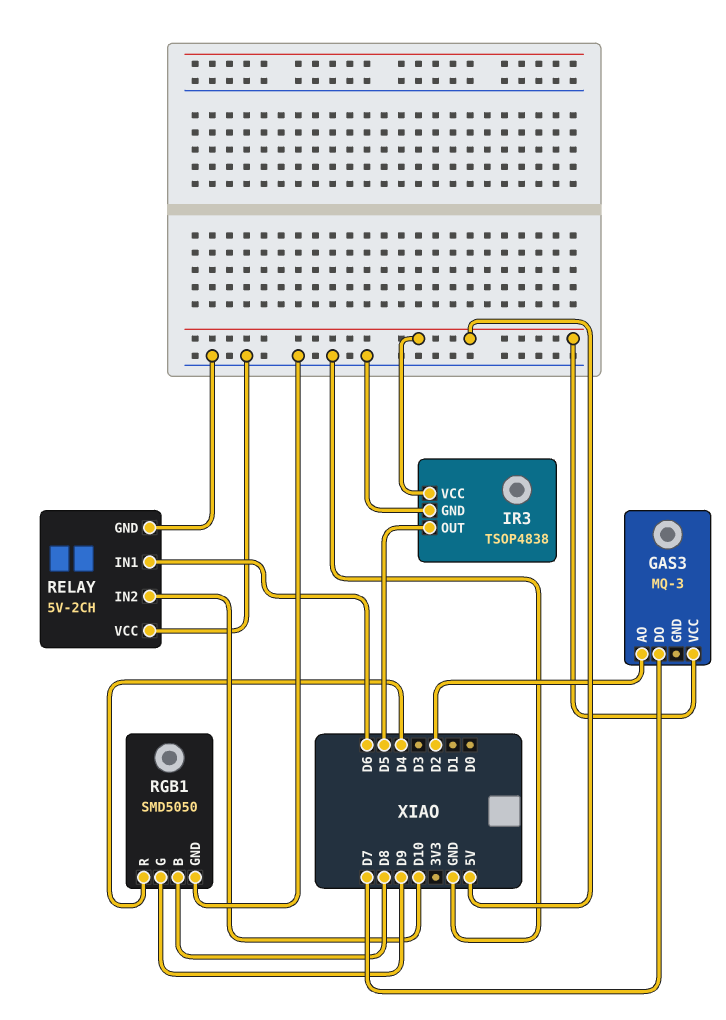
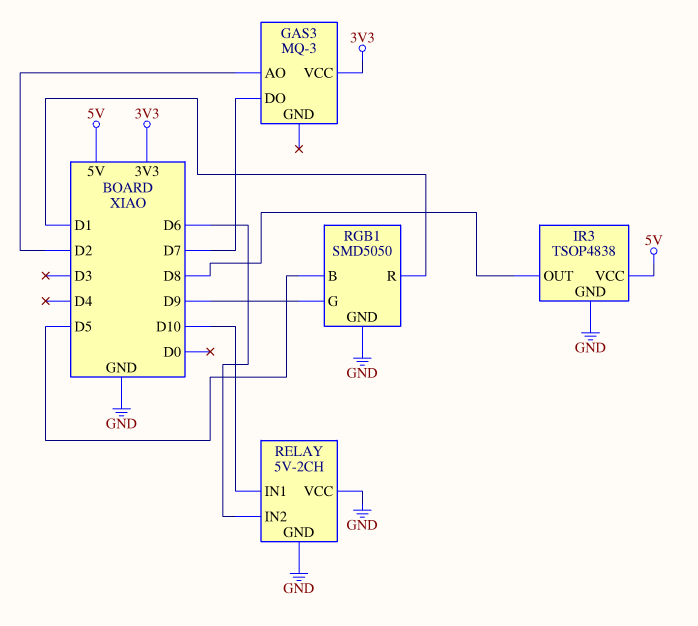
GAS3 pin VCC: 5V -> 3V3
IR3 pin OUT: D5 -> D8
RELAY pin IN1: D6 -> D10
RELAY pin IN2: D10 -> D6
RGB1 pin B: D8 -> D5
RGB1 pin R: D4 -> D1

